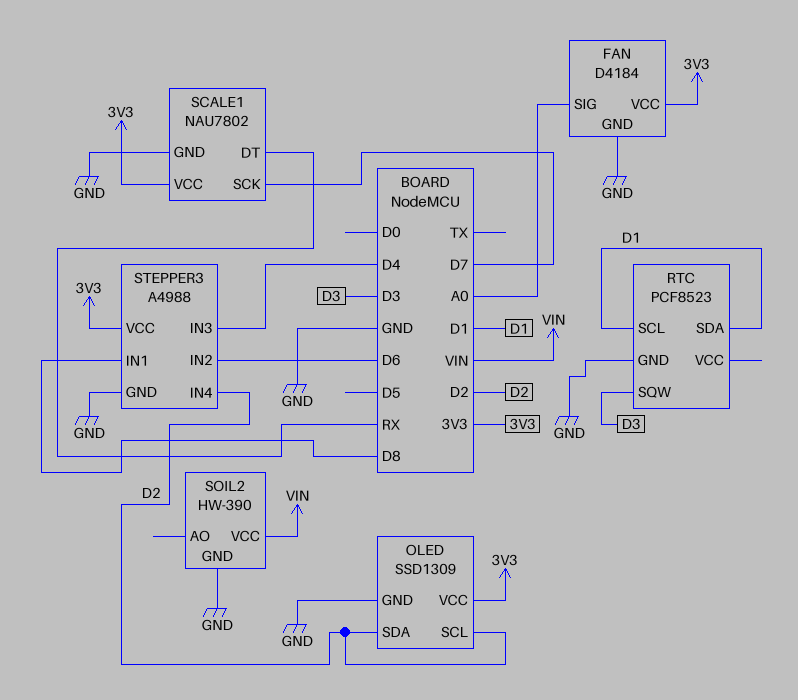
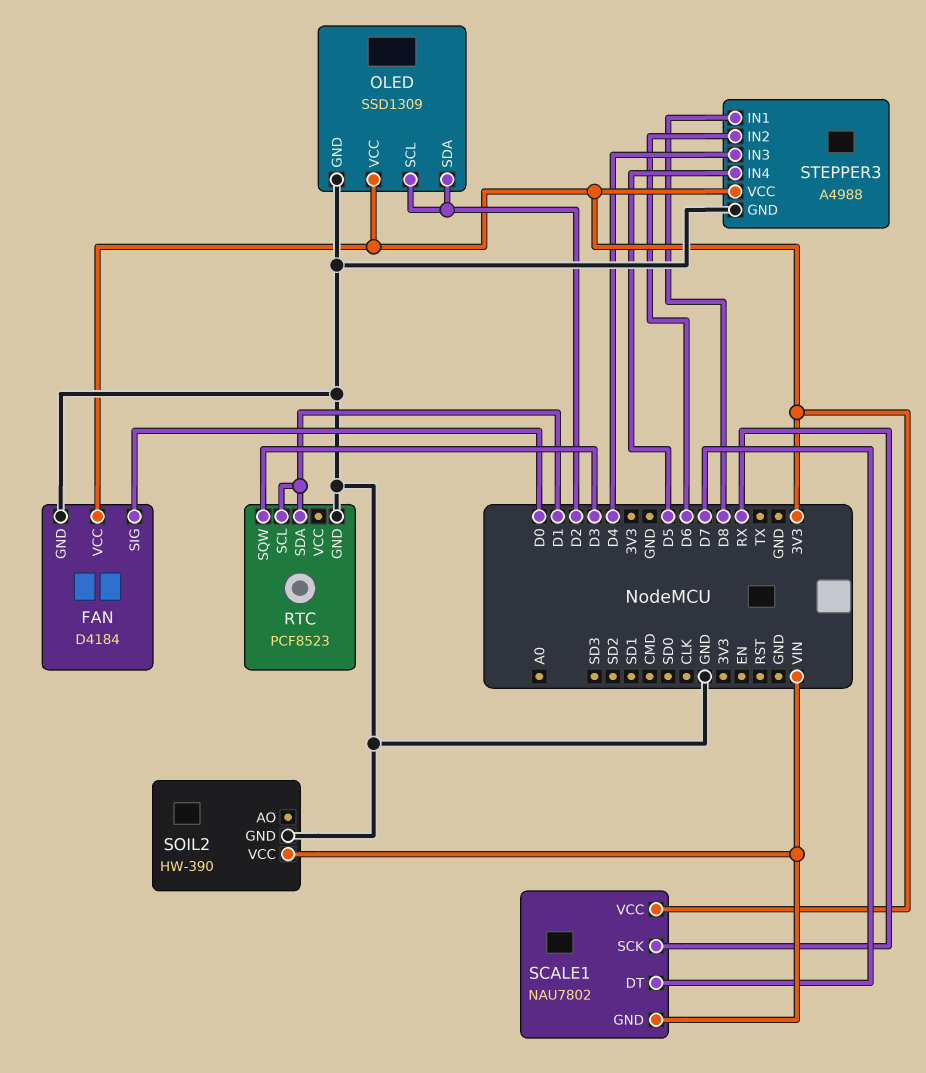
FAN pin SIG: A0 -> D0
SCALE1 pin DT: RX -> D7
SCALE1 pin GND: GND -> VIN
SCALE1 pin SCK: D7 -> RX
STEPPER3 pin IN4: D2 -> D5

